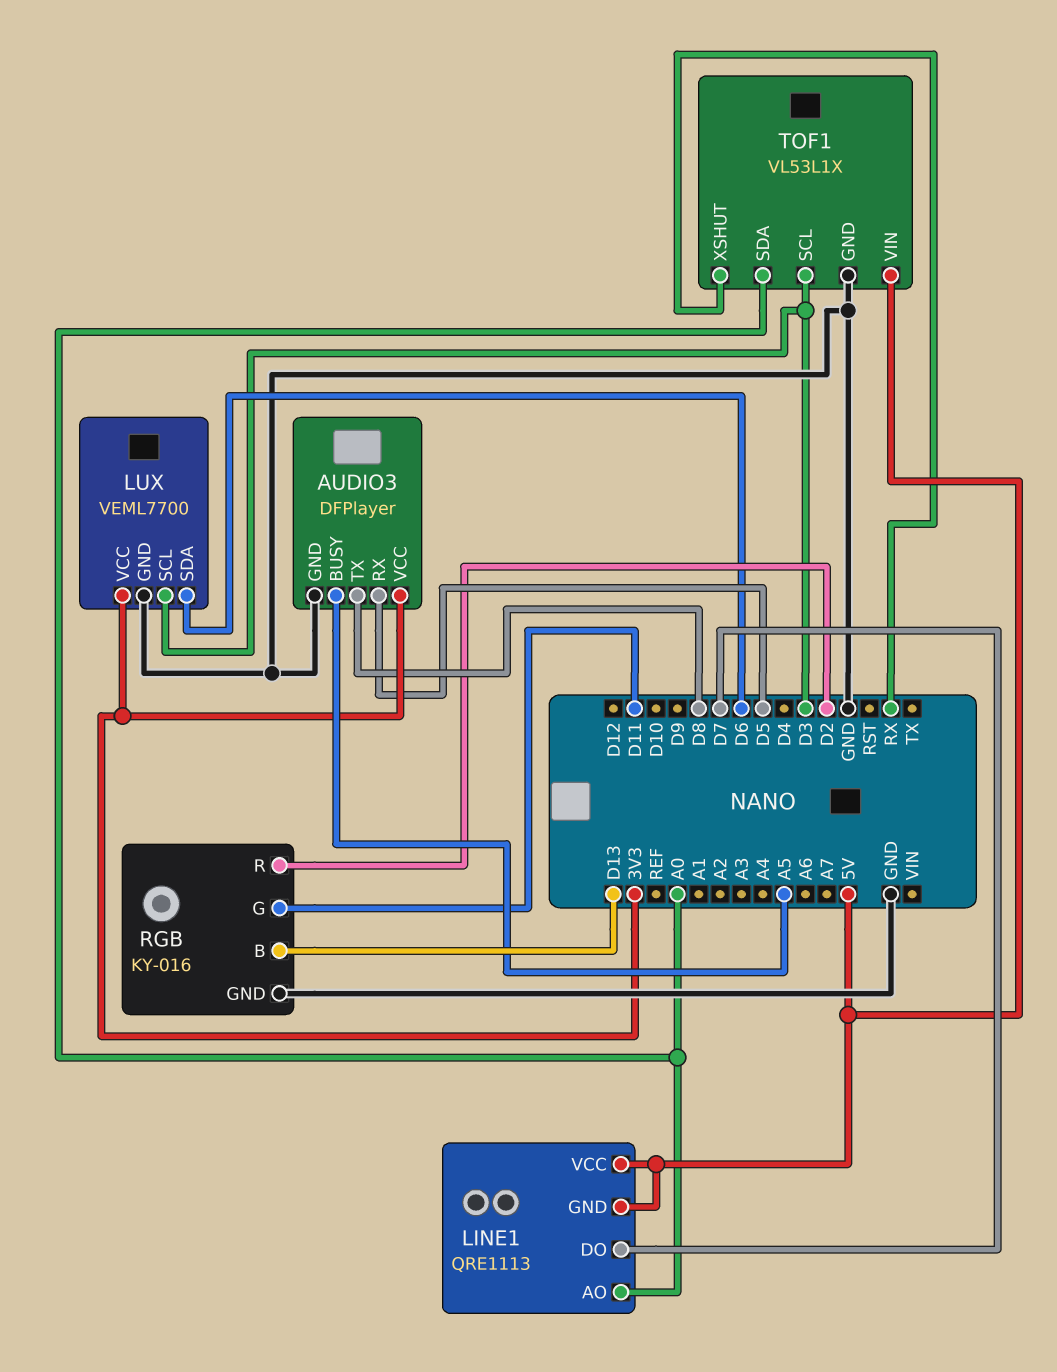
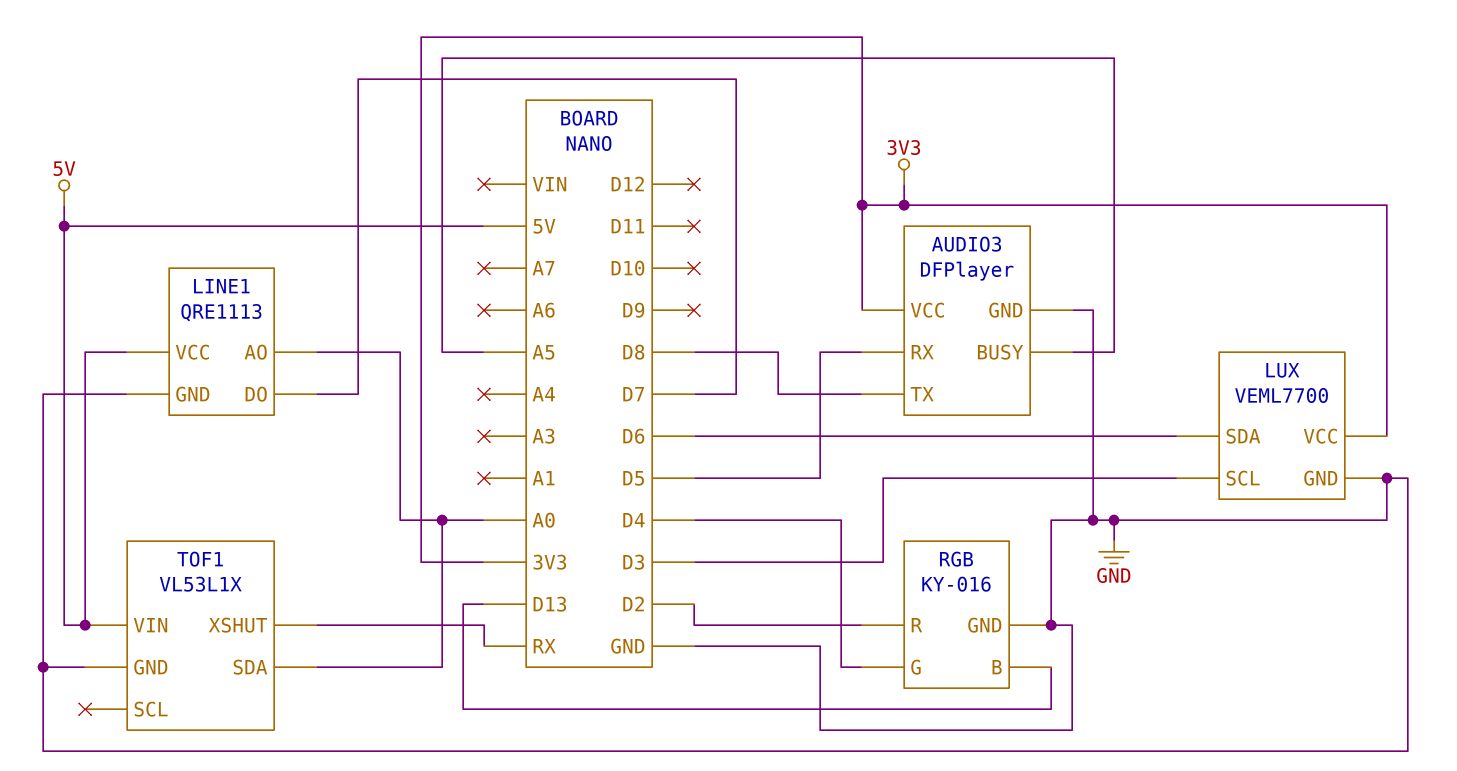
LINE1 pin GND: 5V -> GND
RGB pin G: D11 -> D4
TOF1 pin SCL: D3 -> none

